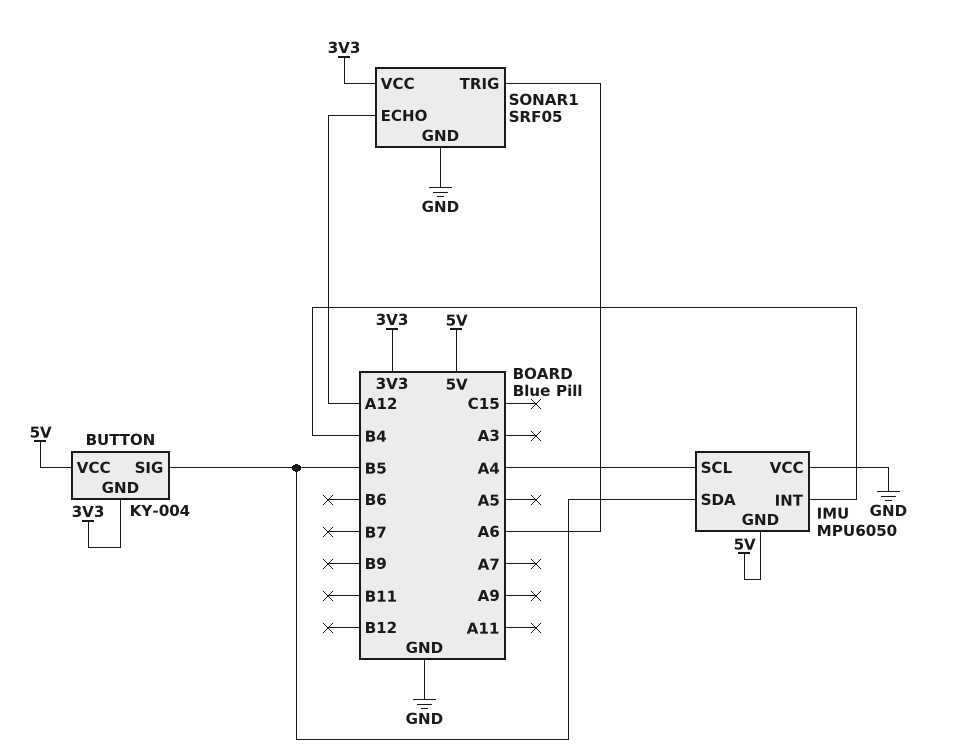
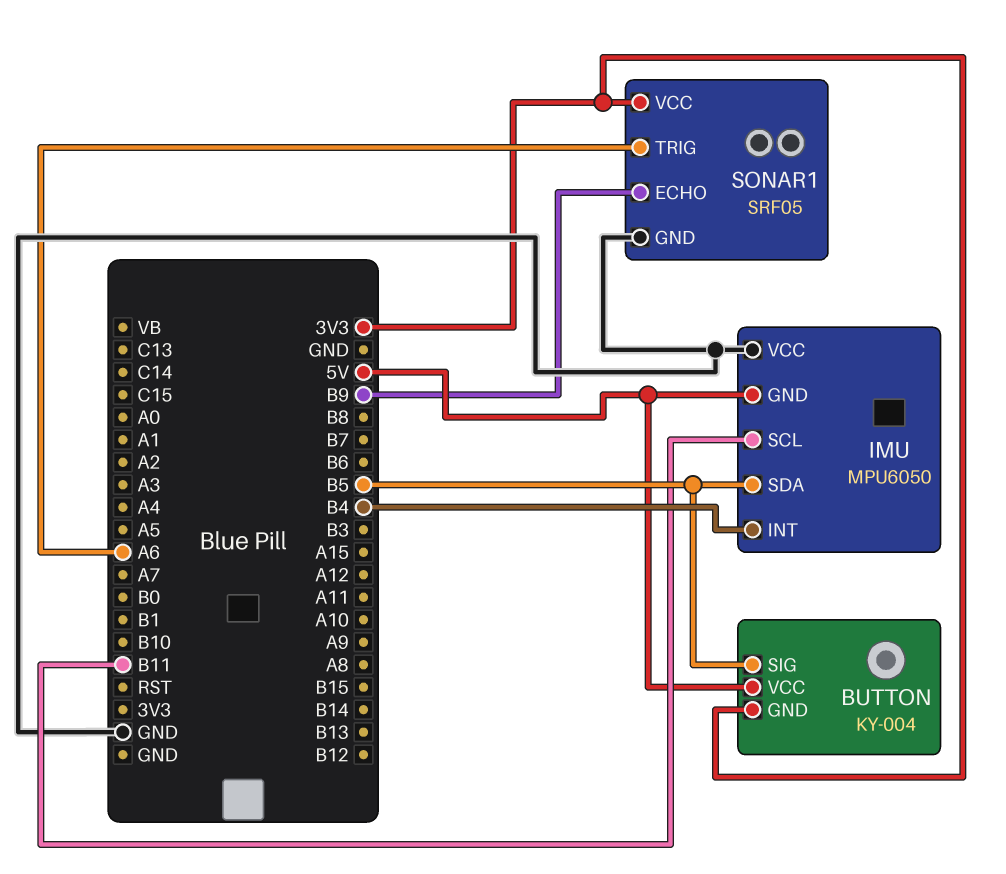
IMU pin SCL: A4 -> B11
SONAR1 pin ECHO: A12 -> B9

